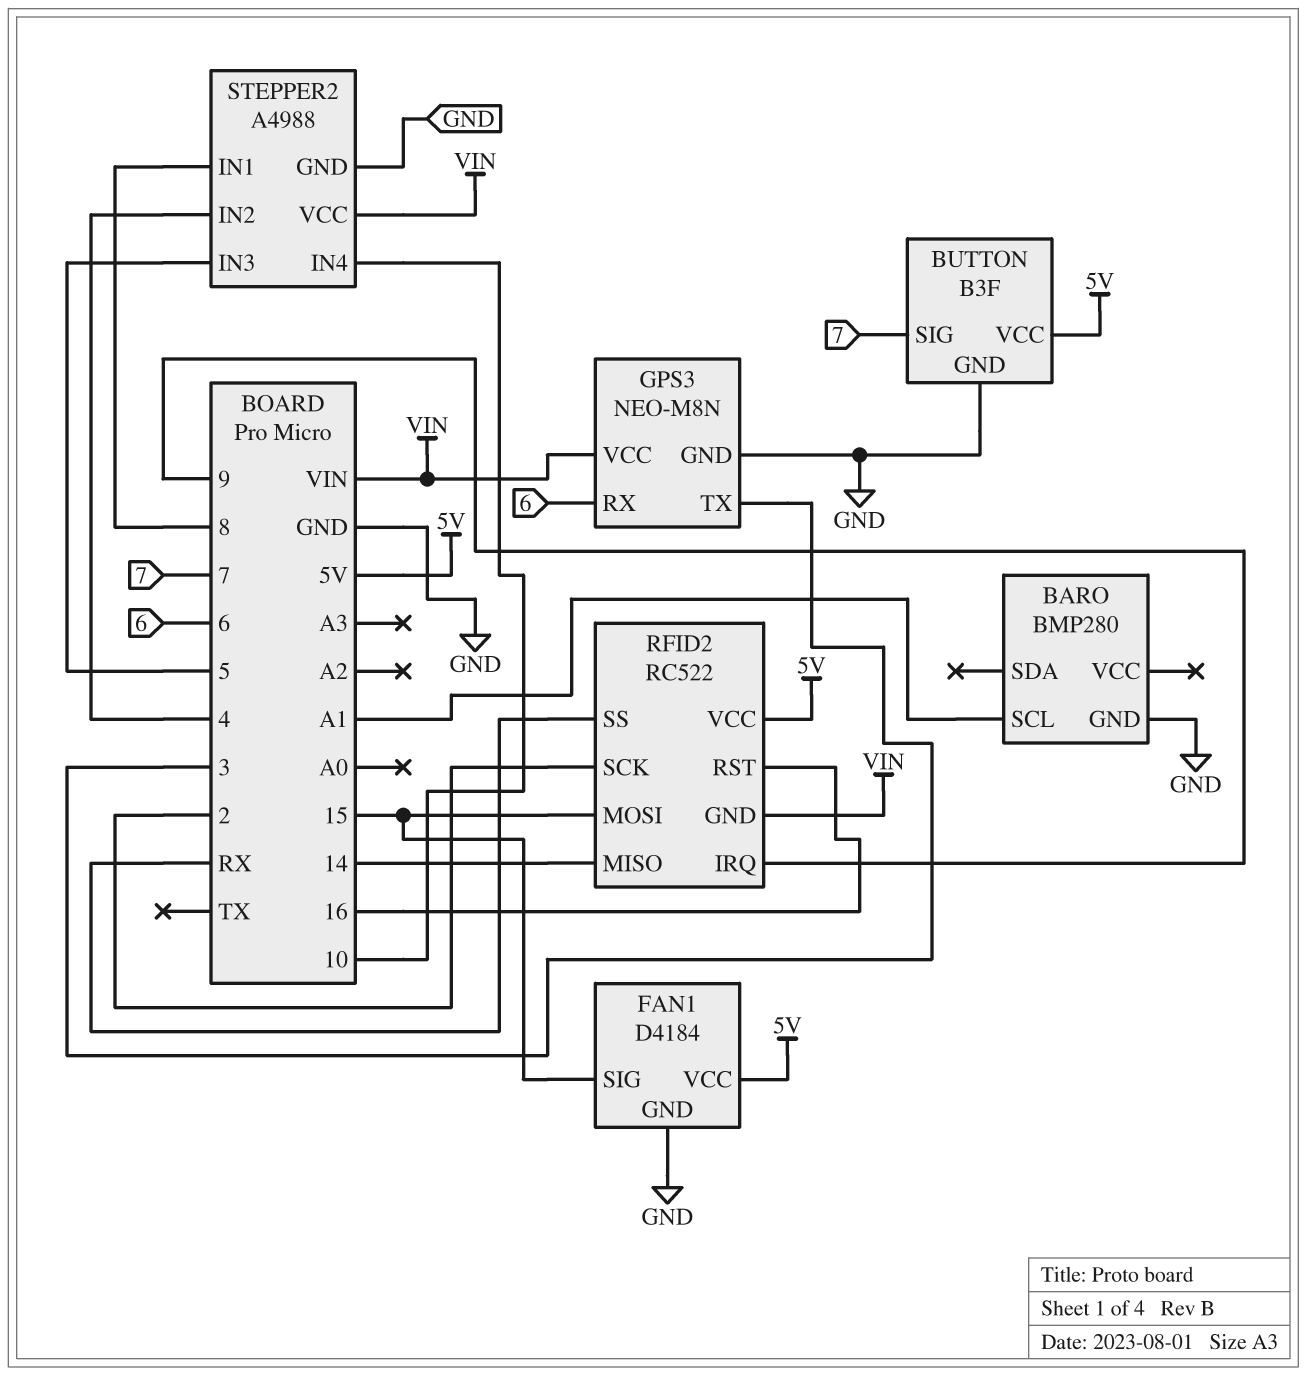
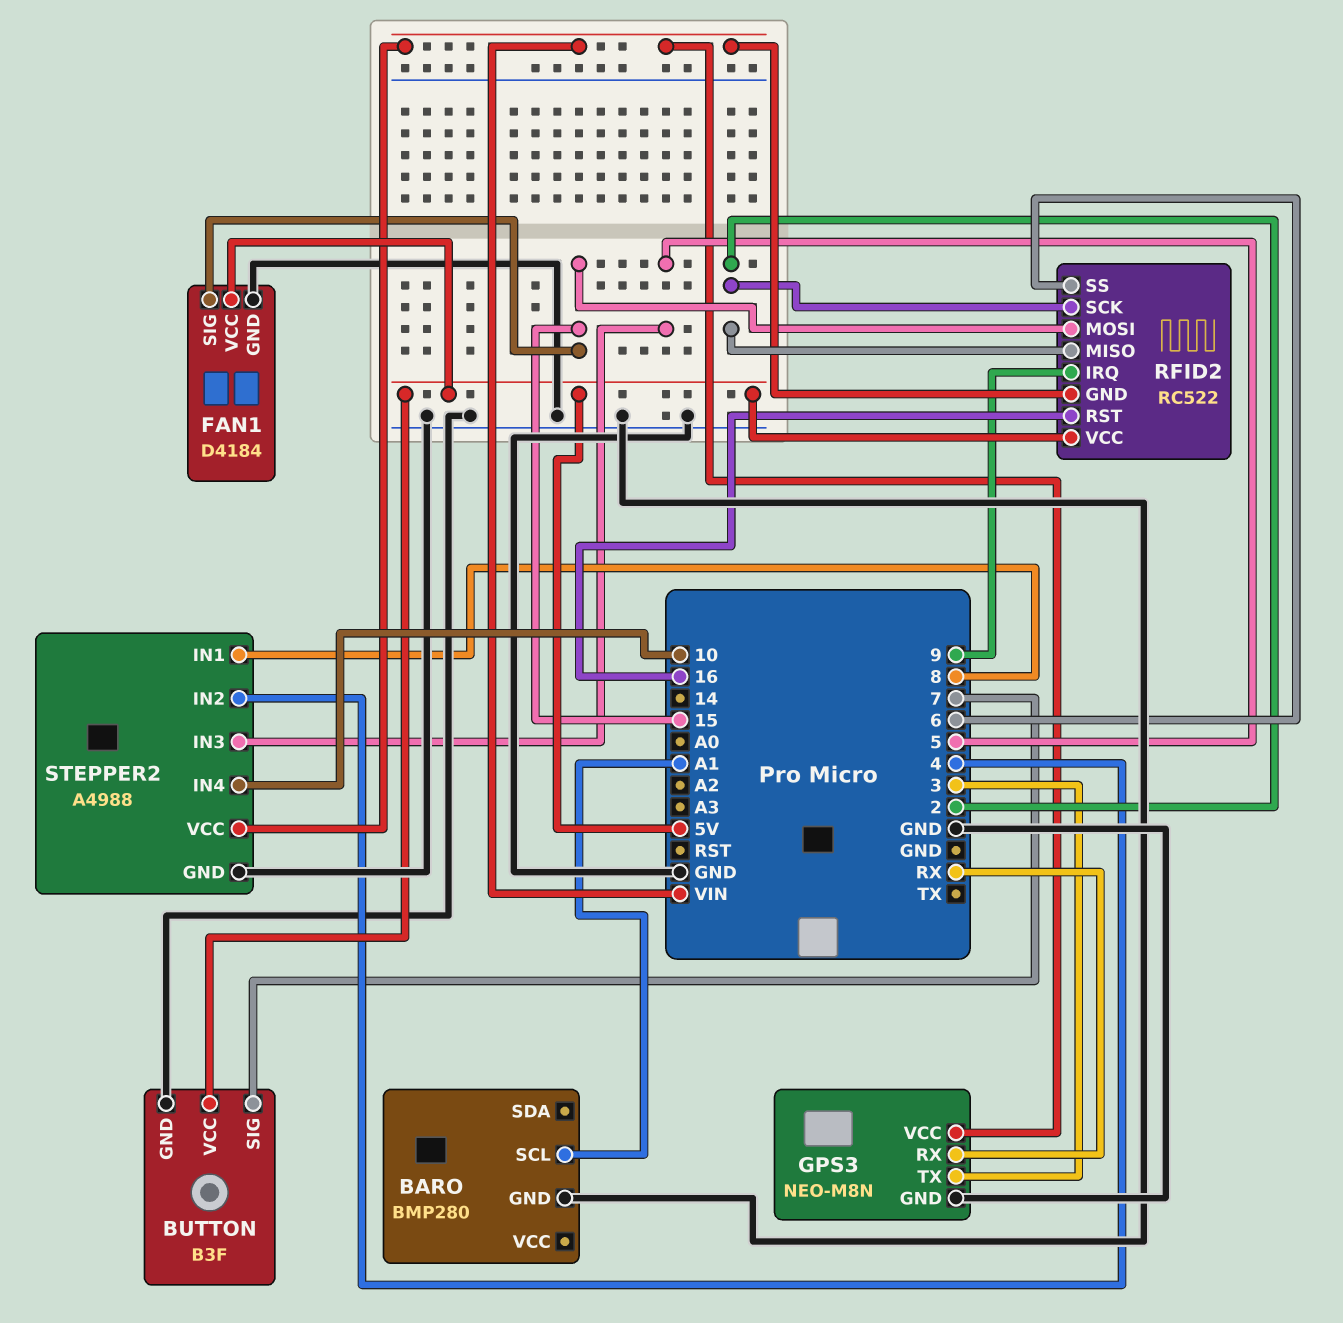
GPS3 pin RX: 6 -> RX
RFID2 pin MISO: 14 -> 2
RFID2 pin SS: RX -> 6

